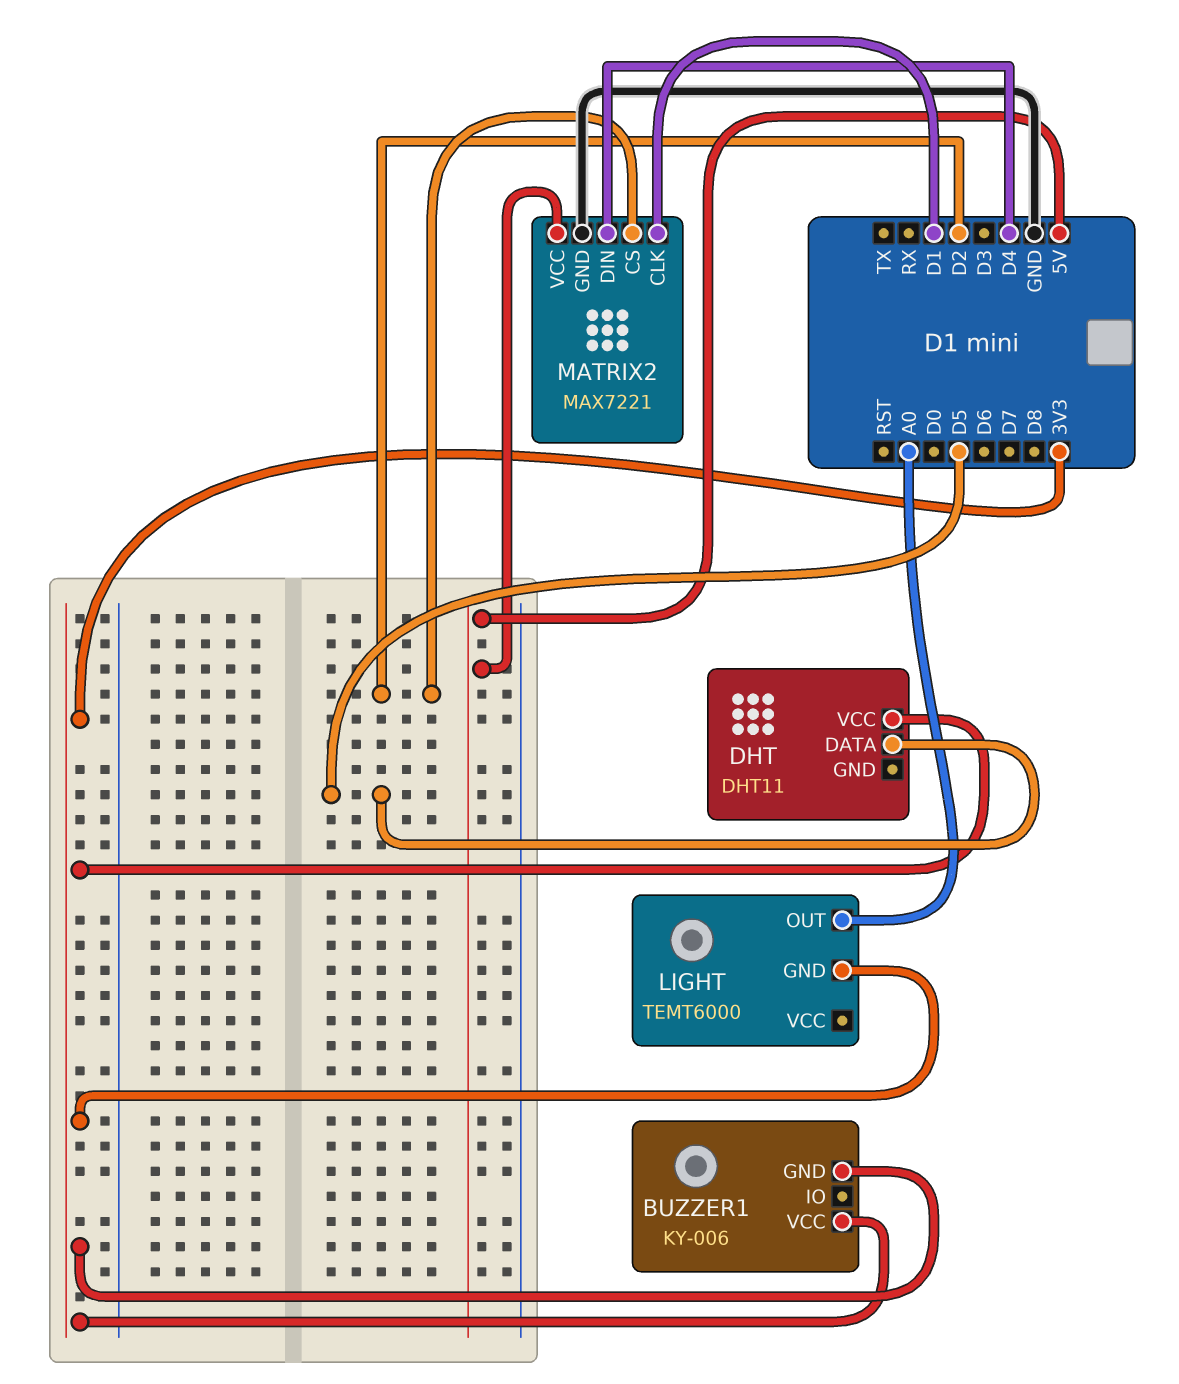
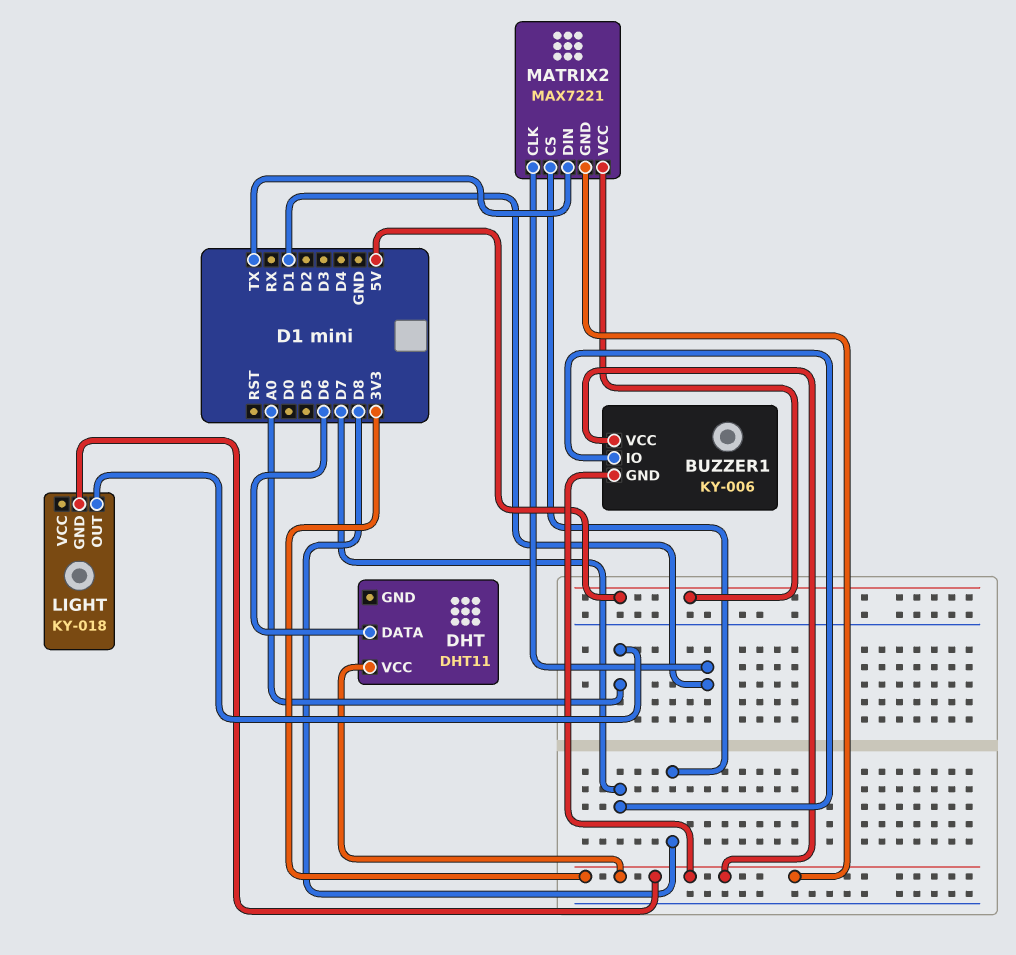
BUZZER1 pin IO: none -> D7
DHT pin DATA: D5 -> D6
LIGHT: TEMT6000 -> KY-018
MATRIX2 pin CS: D2 -> D8
MATRIX2 pin DIN: D4 -> TX
MATRIX2 pin GND: GND -> 3V3

